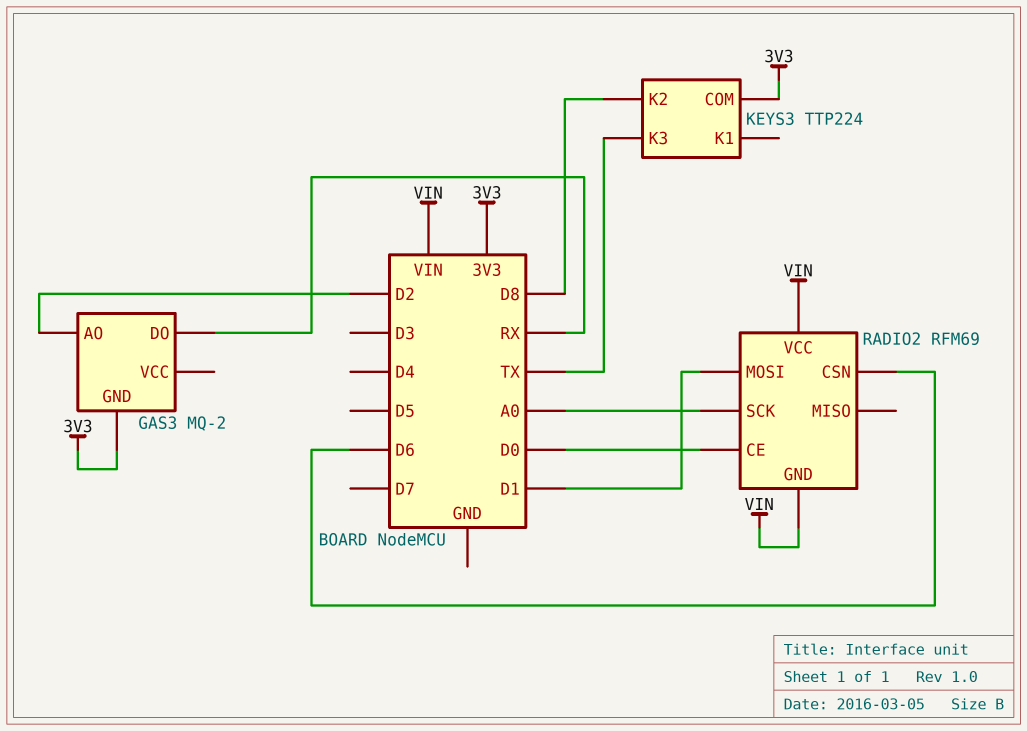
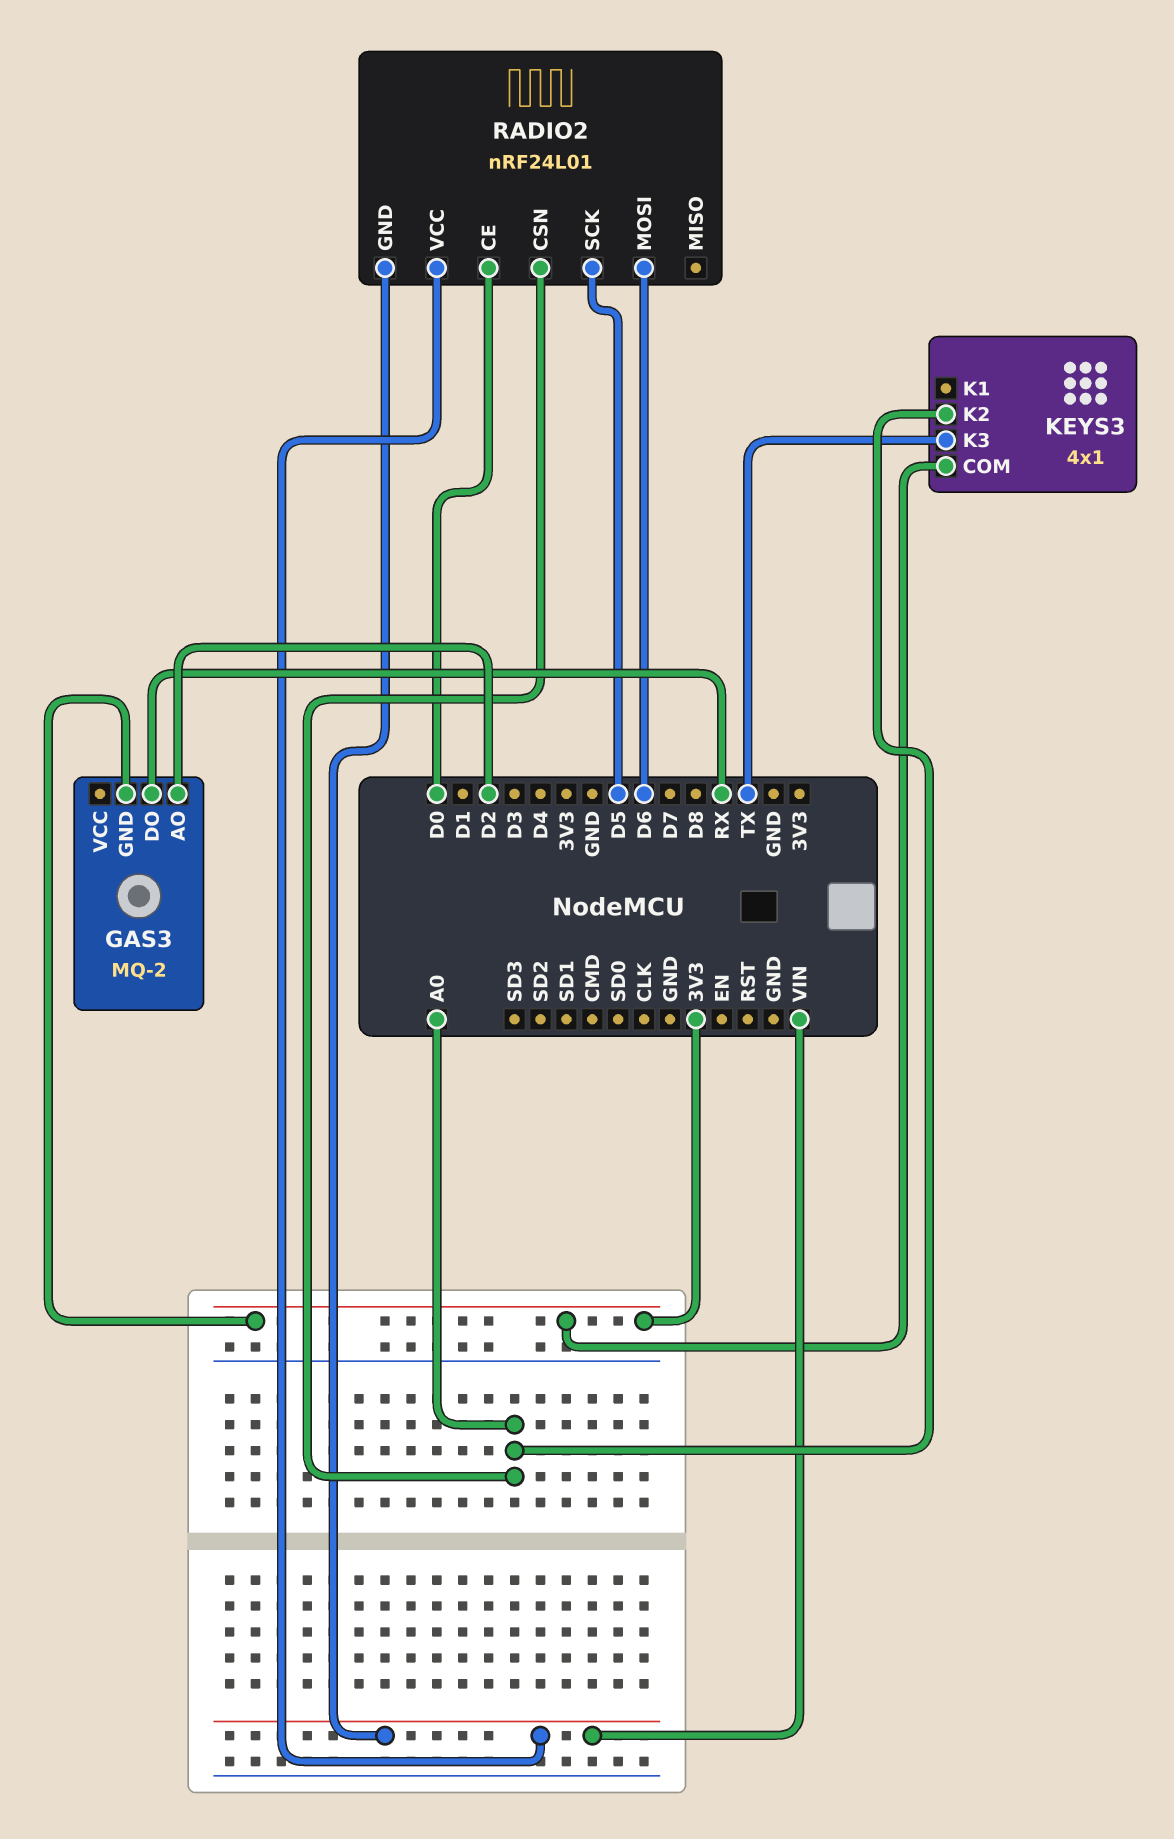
KEYS3: TTP224 -> 4x1
KEYS3 pin K2: D8 -> A0
RADIO2: RFM69 -> nRF24L01
RADIO2 pin CSN: D6 -> A0
RADIO2 pin MOSI: D1 -> D6
RADIO2 pin SCK: A0 -> D5

